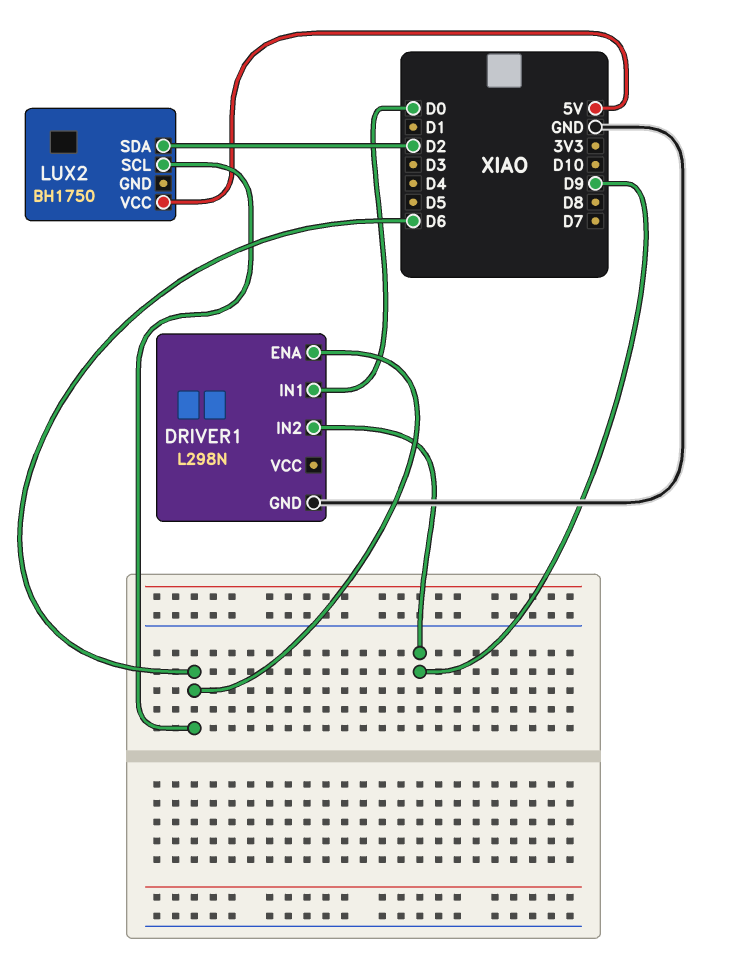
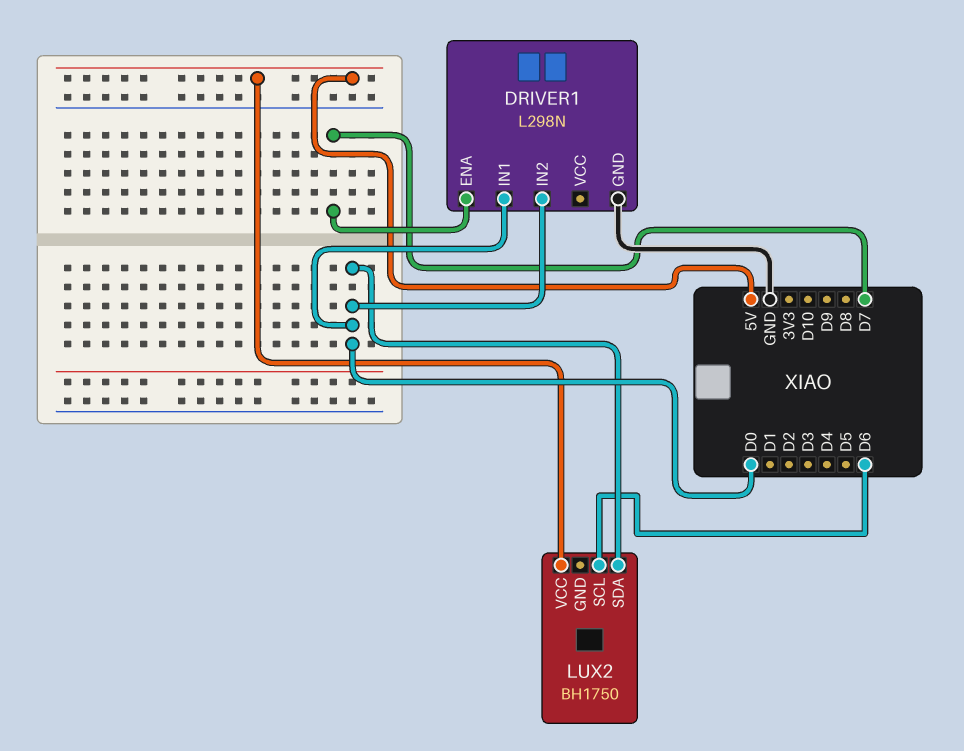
DRIVER1 pin ENA: D6 -> D7
DRIVER1 pin IN2: D9 -> D0
LUX2 pin SDA: D2 -> D0

